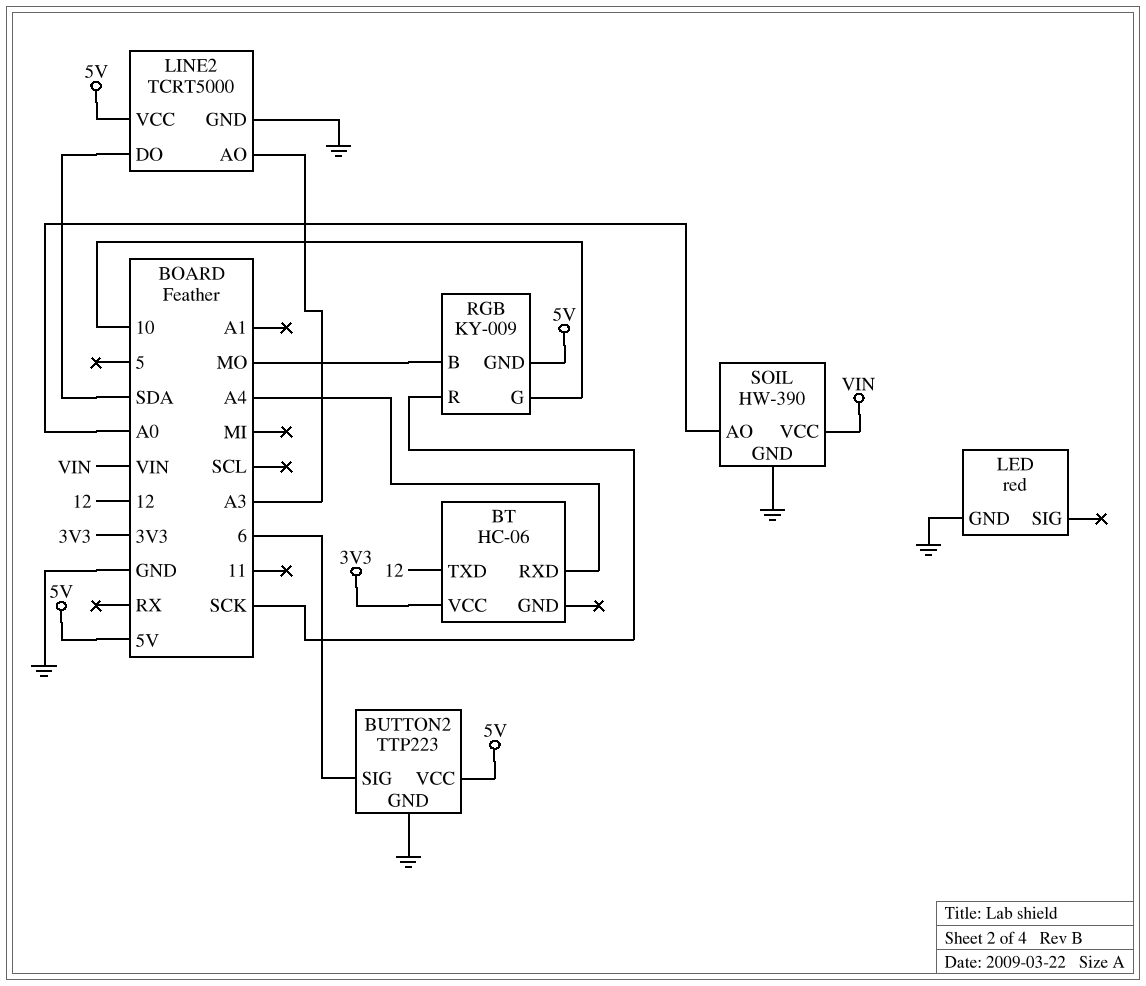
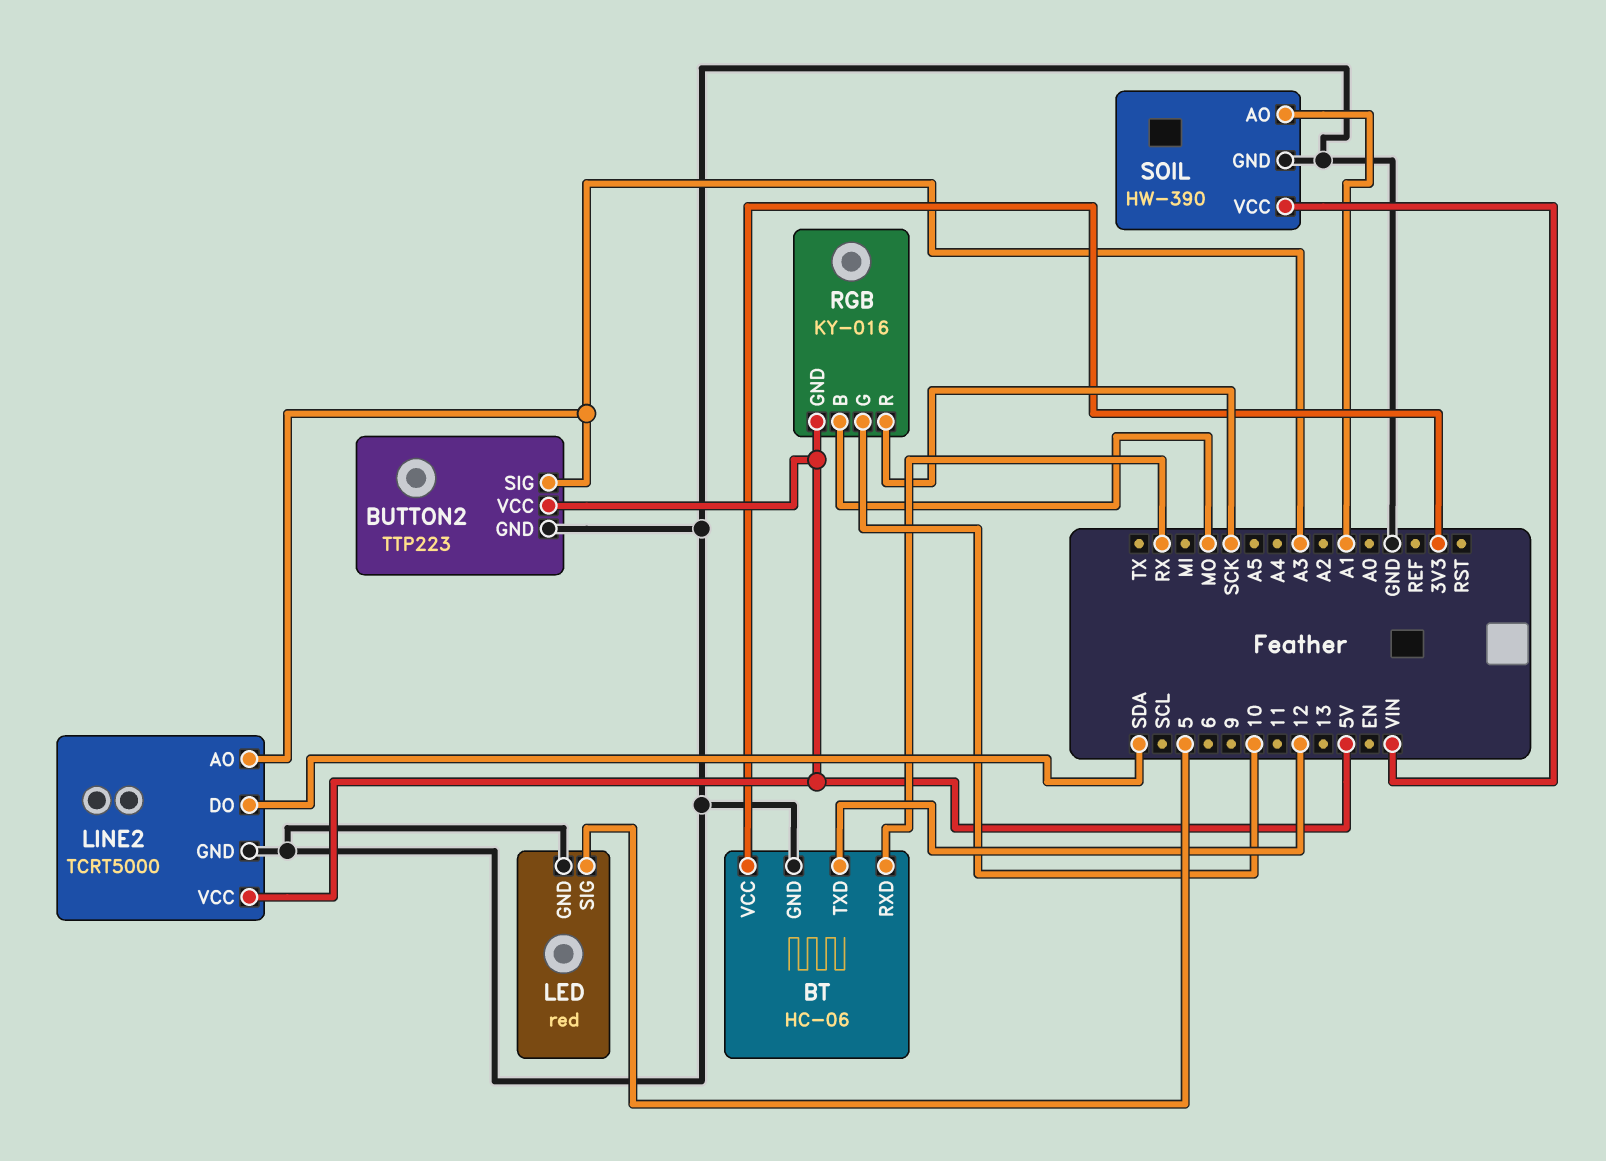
BT pin GND: none -> GND
BT pin RXD: A4 -> RX
BUTTON2 pin SIG: 6 -> A3
LED pin SIG: none -> 5
RGB: KY-009 -> KY-016
SOIL pin AO: A0 -> A1

